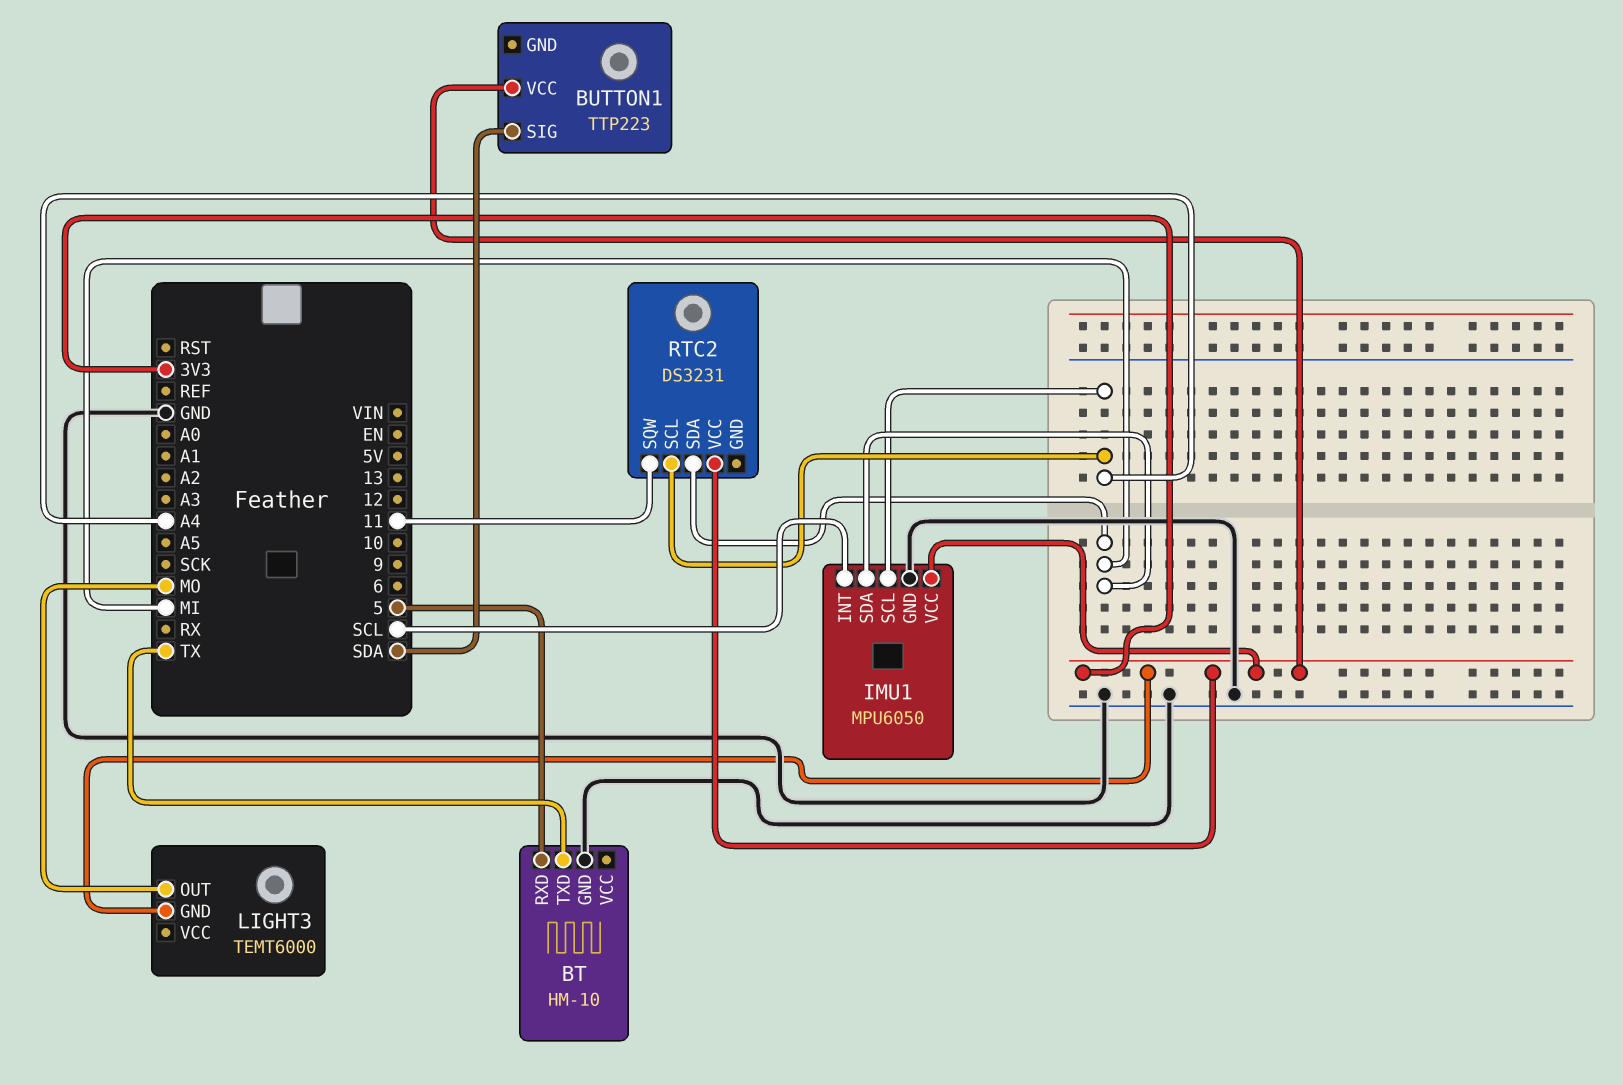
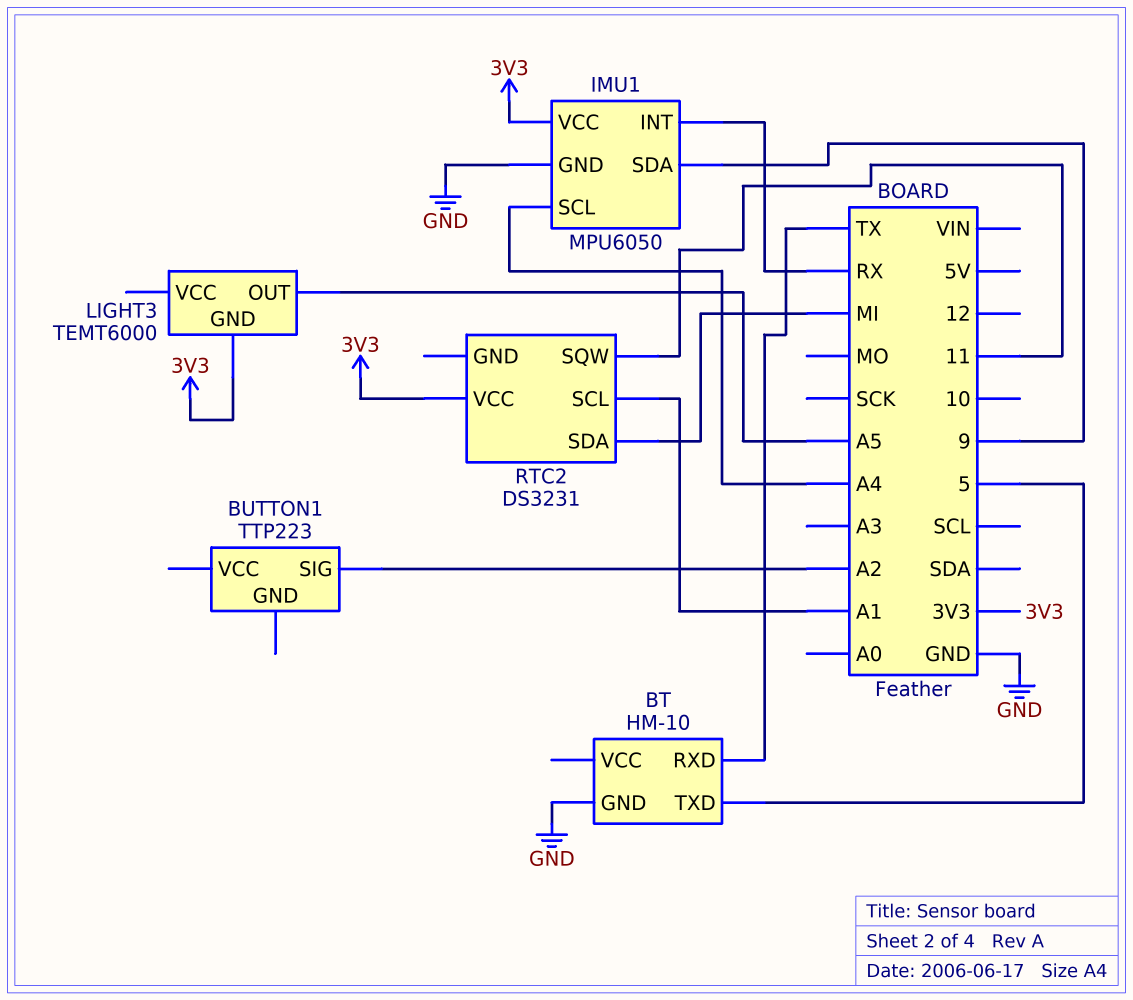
BT pin RXD: 5 -> TX
BT pin TXD: TX -> 5
BUTTON1 pin SIG: SDA -> A2
BUTTON1 pin VCC: 3V3 -> none
IMU1 pin INT: SCL -> RX
IMU1 pin SDA: MI -> 9
LIGHT3 pin OUT: MO -> A5
RTC2 pin SCL: A4 -> A1

